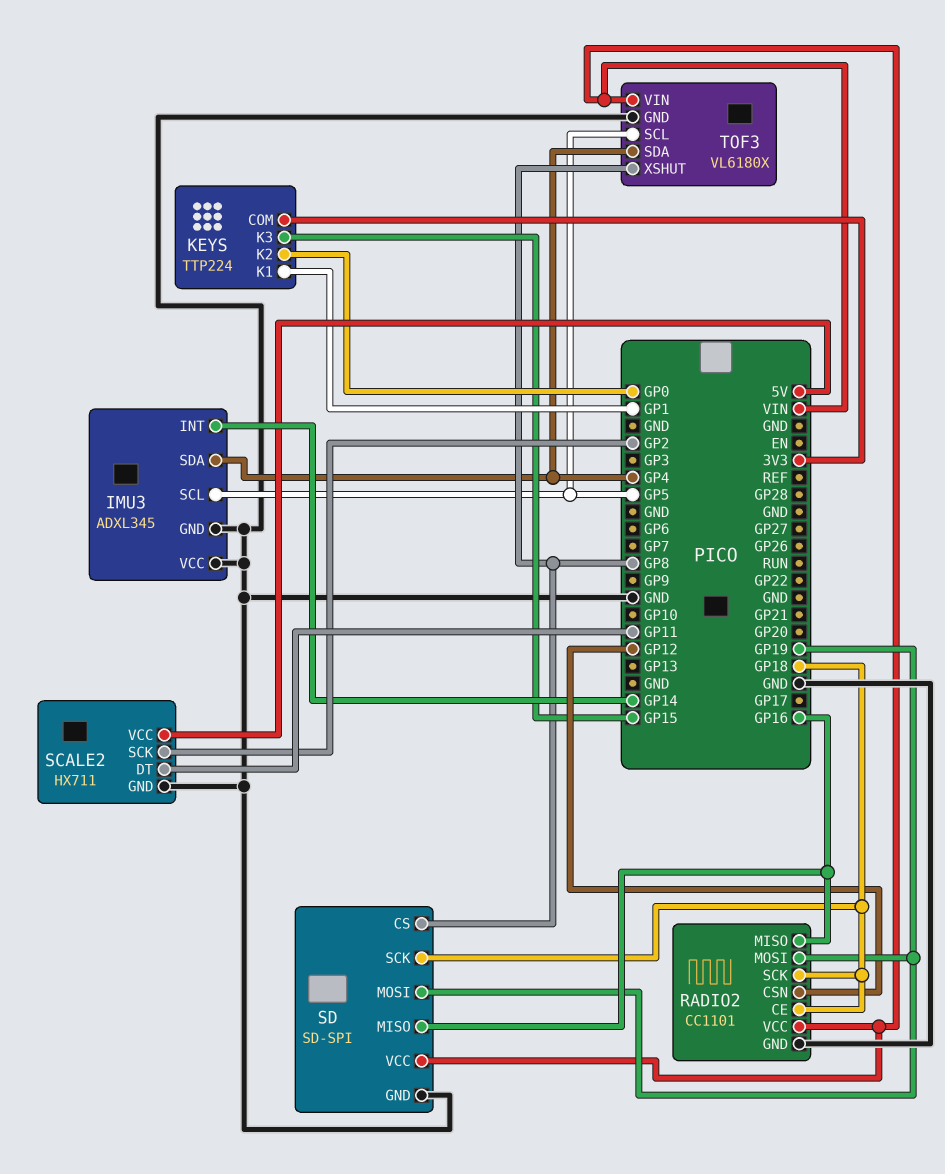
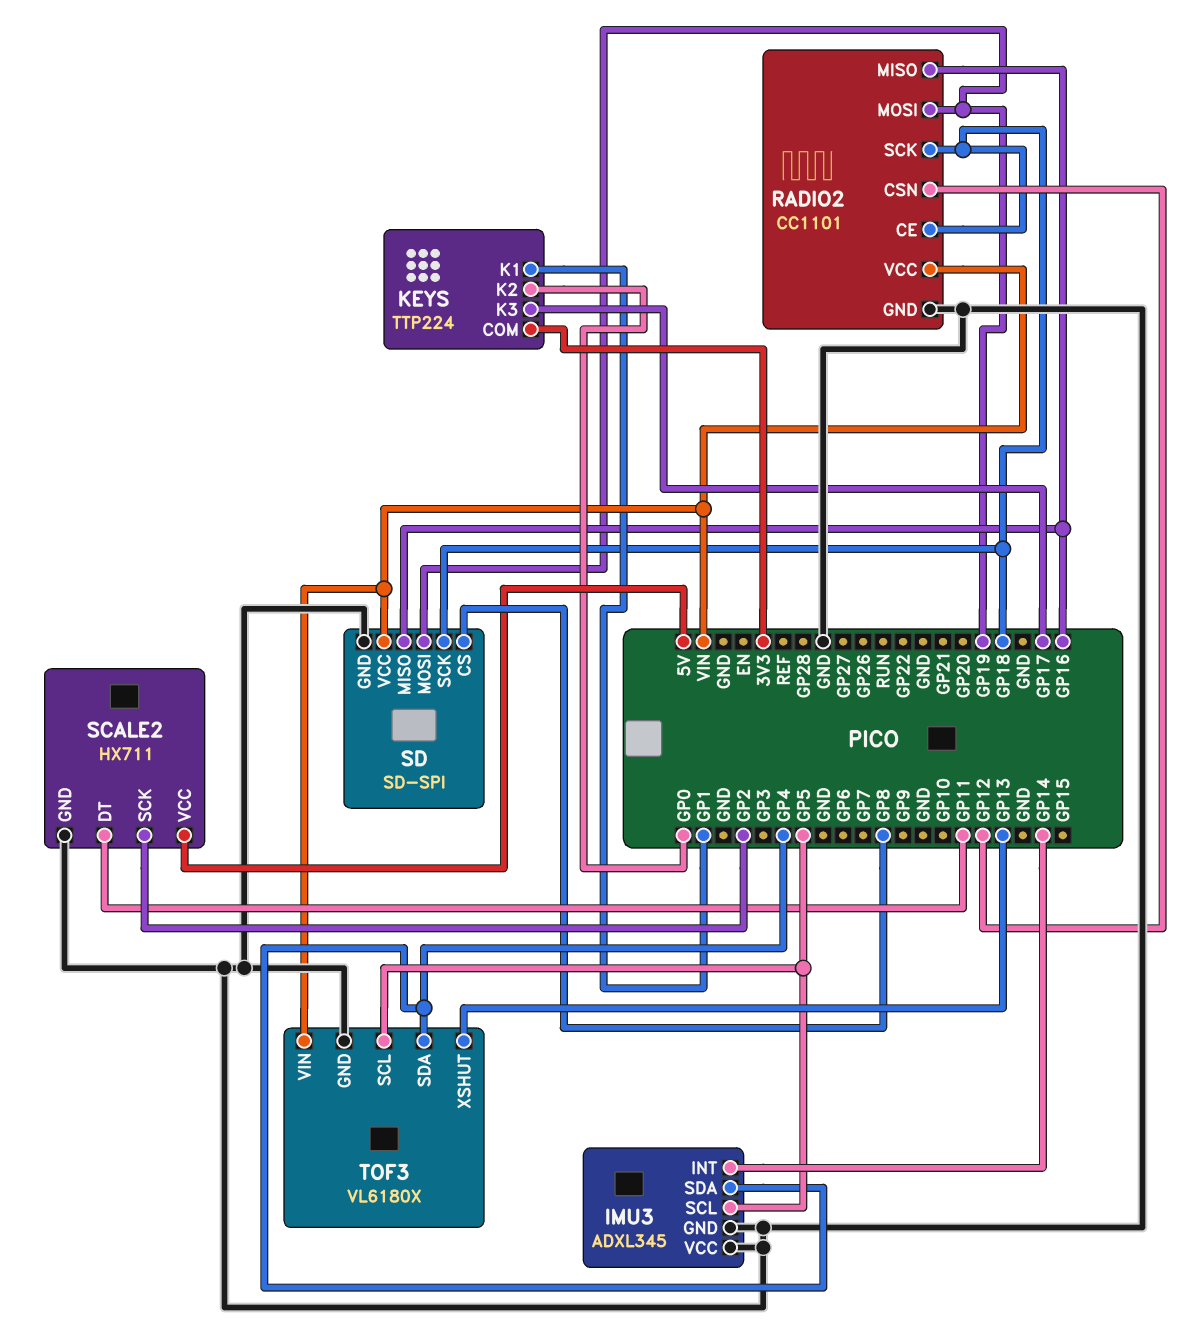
KEYS pin K3: GP15 -> GP17
TOF3 pin XSHUT: GP8 -> GP13

